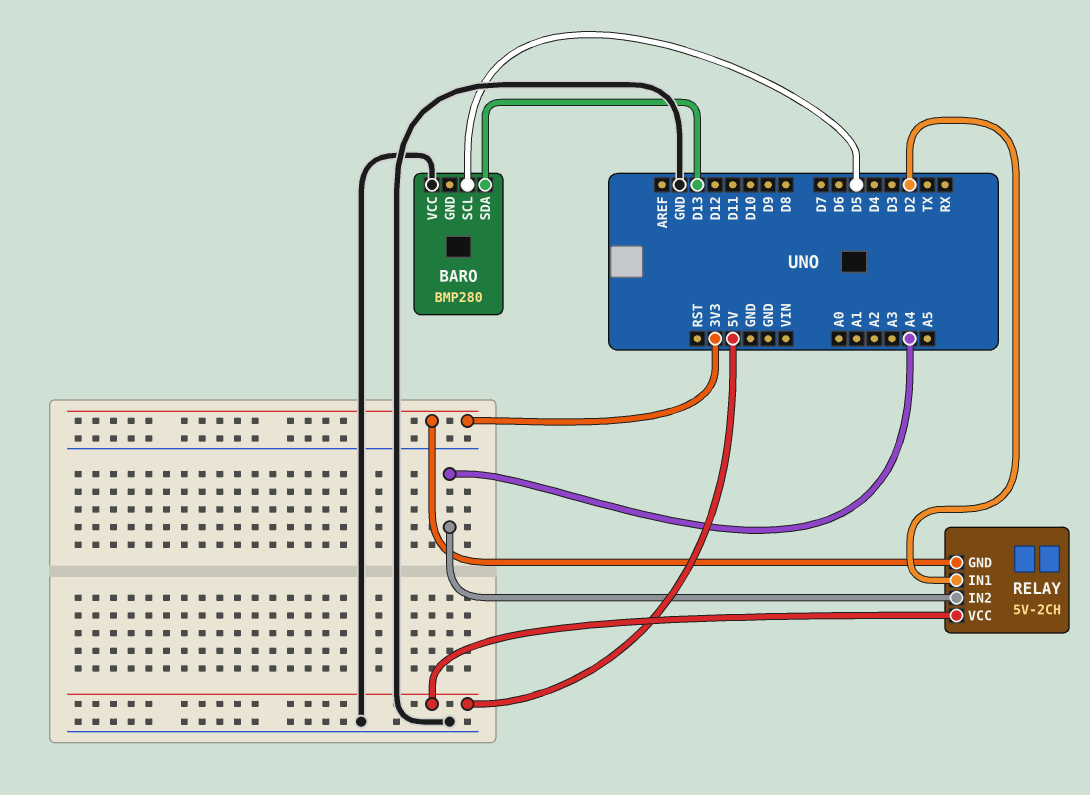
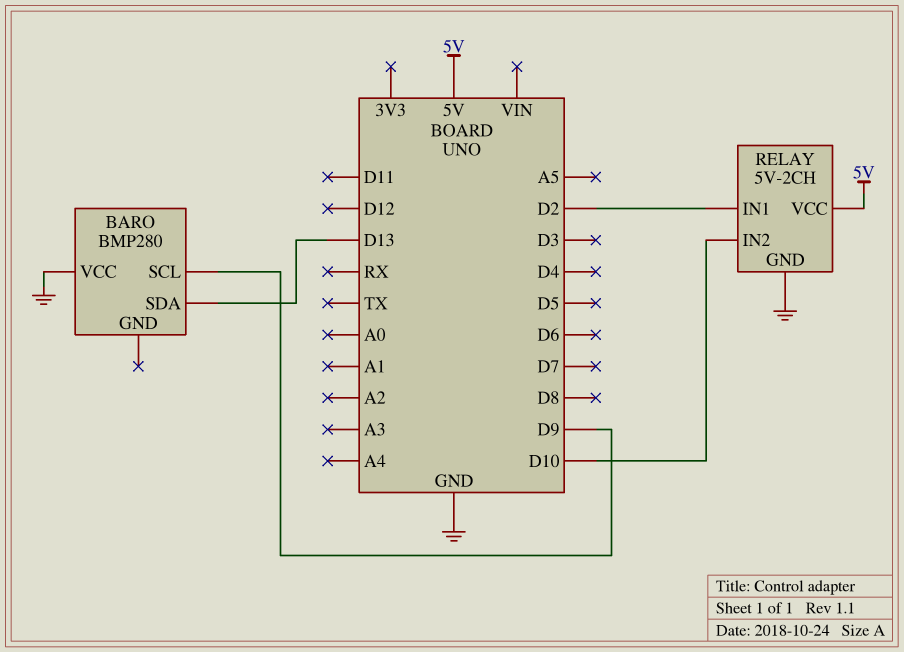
BARO pin SCL: D5 -> D9
RELAY pin GND: 3V3 -> GND
RELAY pin IN2: A4 -> D10

